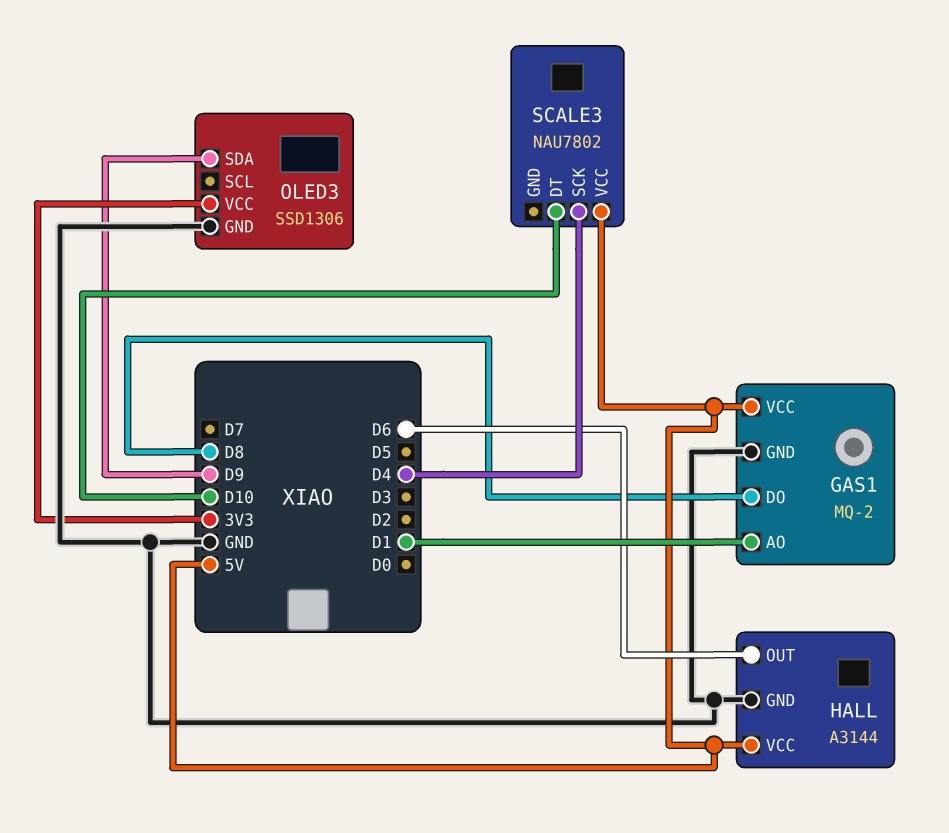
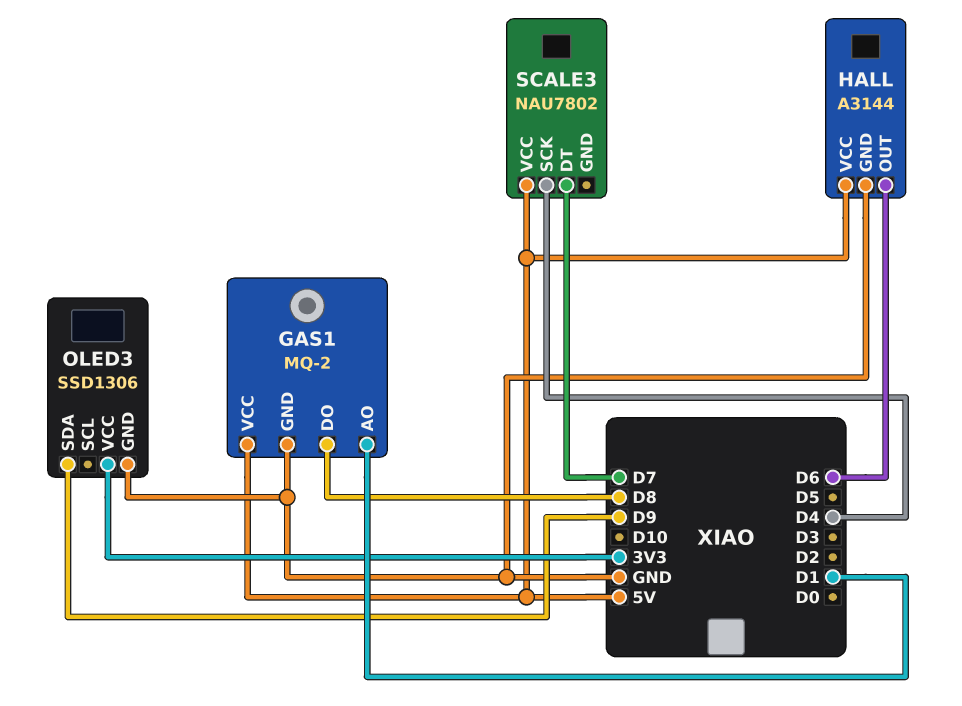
SCALE3 pin DT: D10 -> D7

